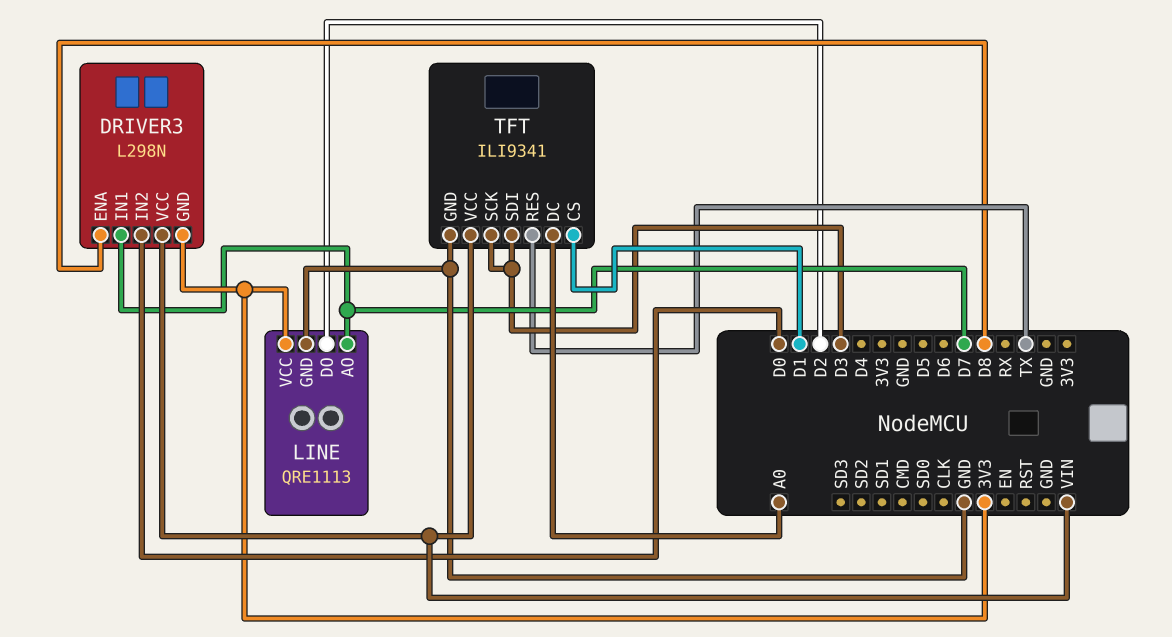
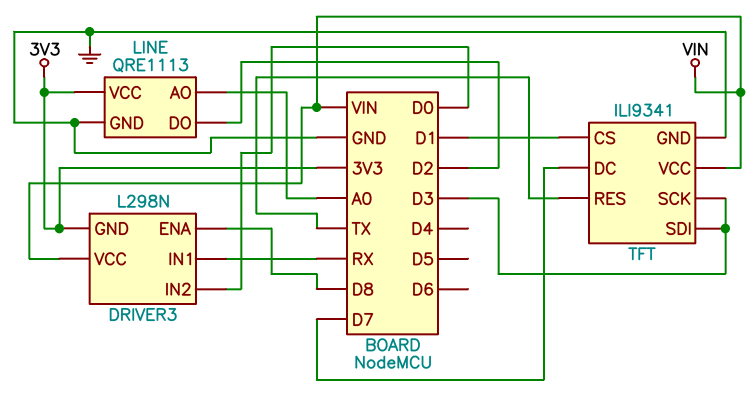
DRIVER3 pin IN1: D7 -> RX
LINE pin AO: D7 -> A0
TFT pin DC: A0 -> D7

